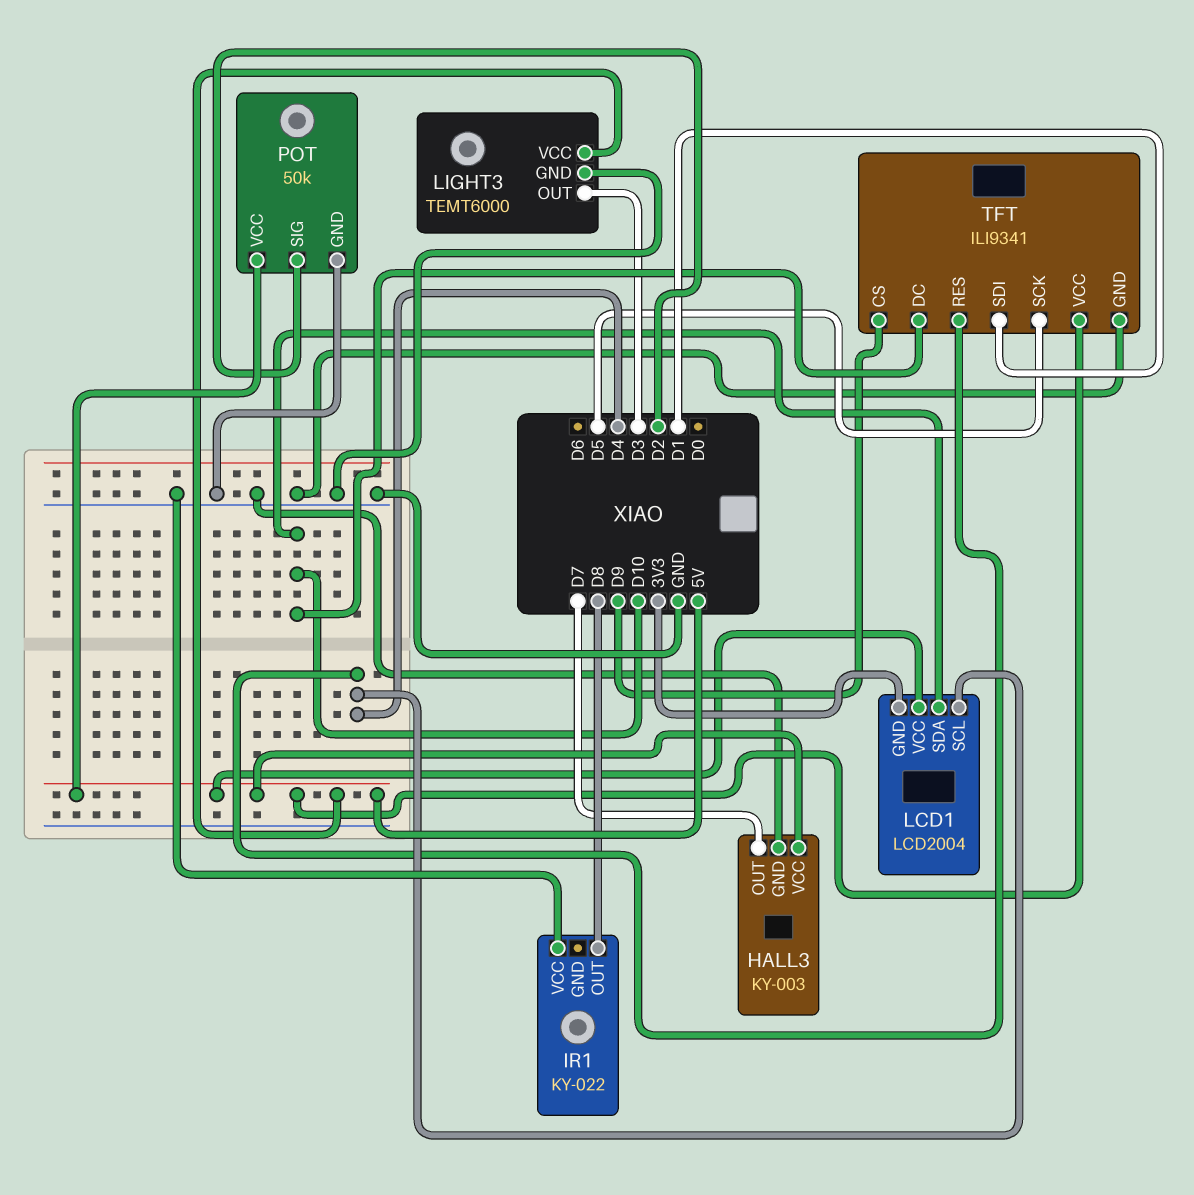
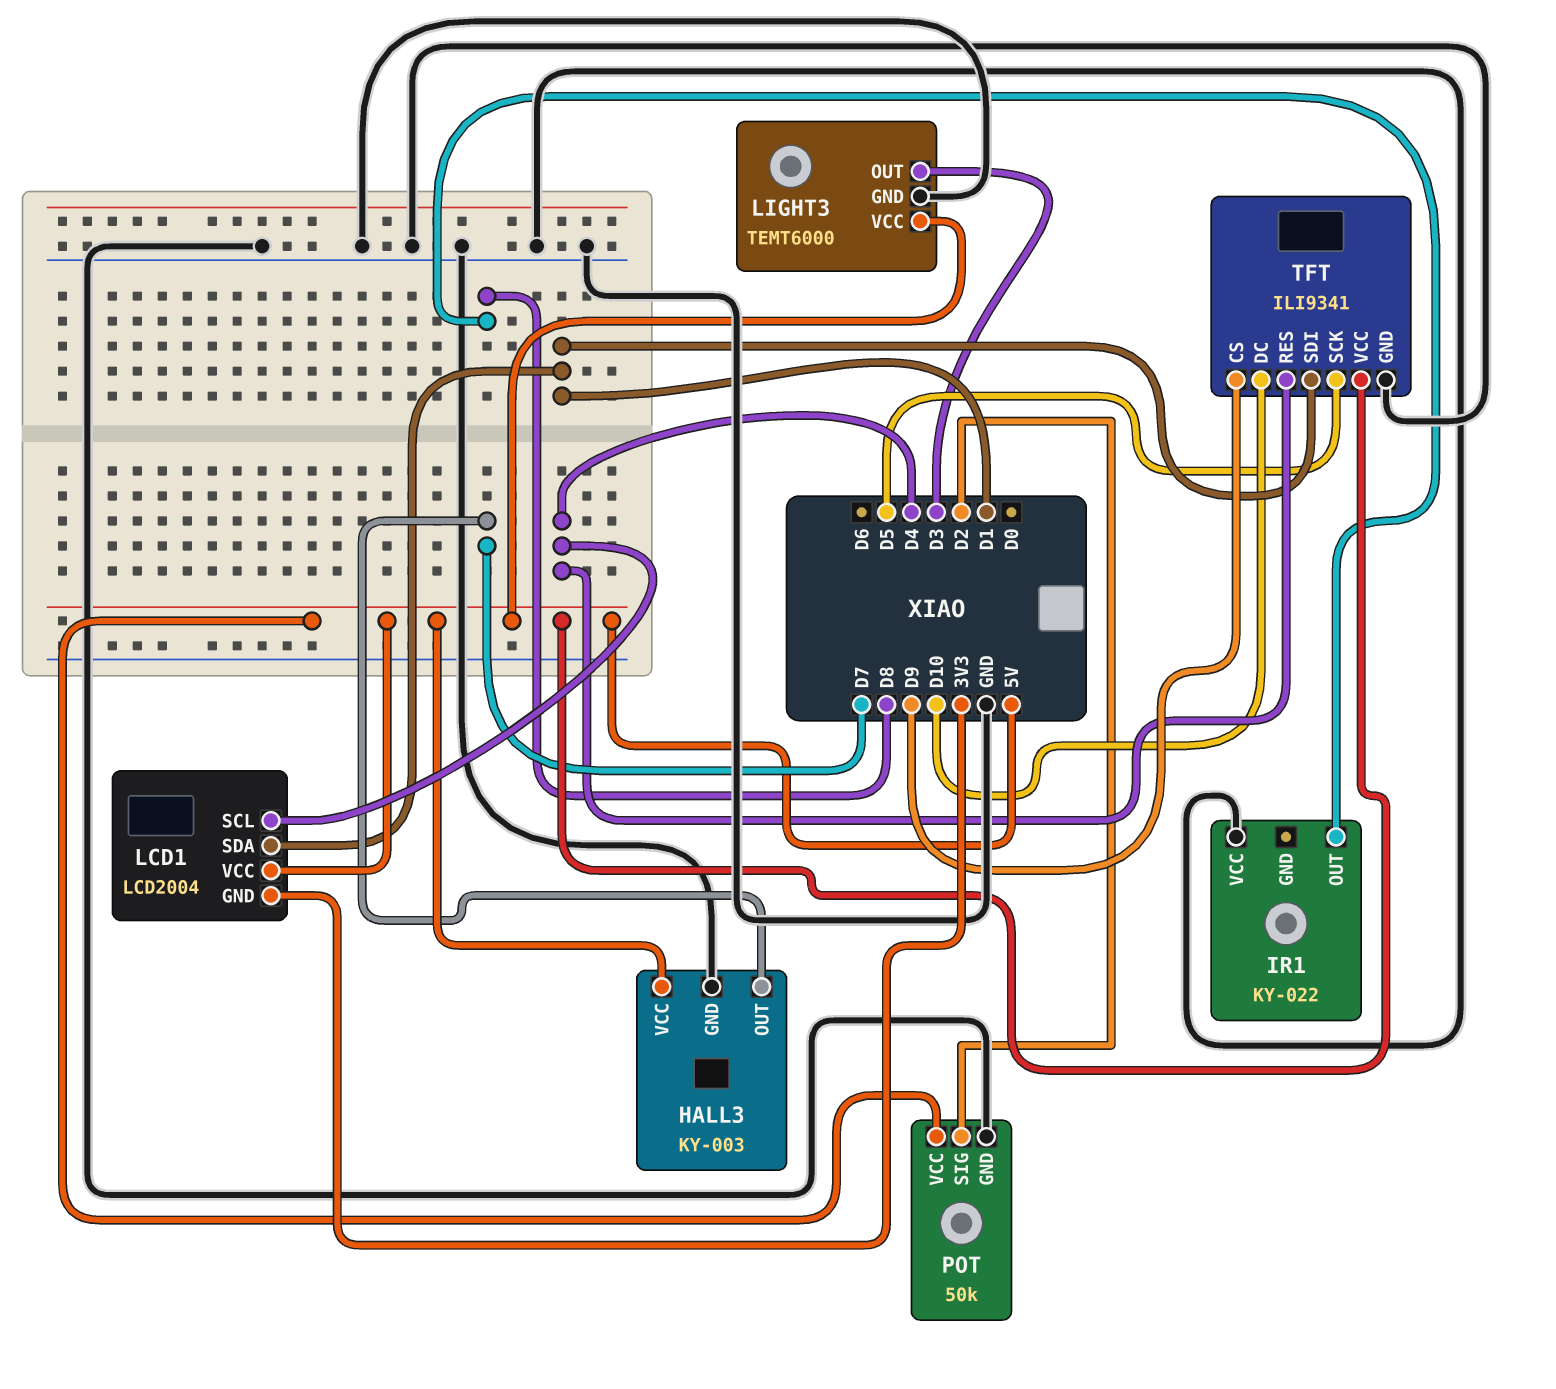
LCD1 pin SDA: D10 -> D1

